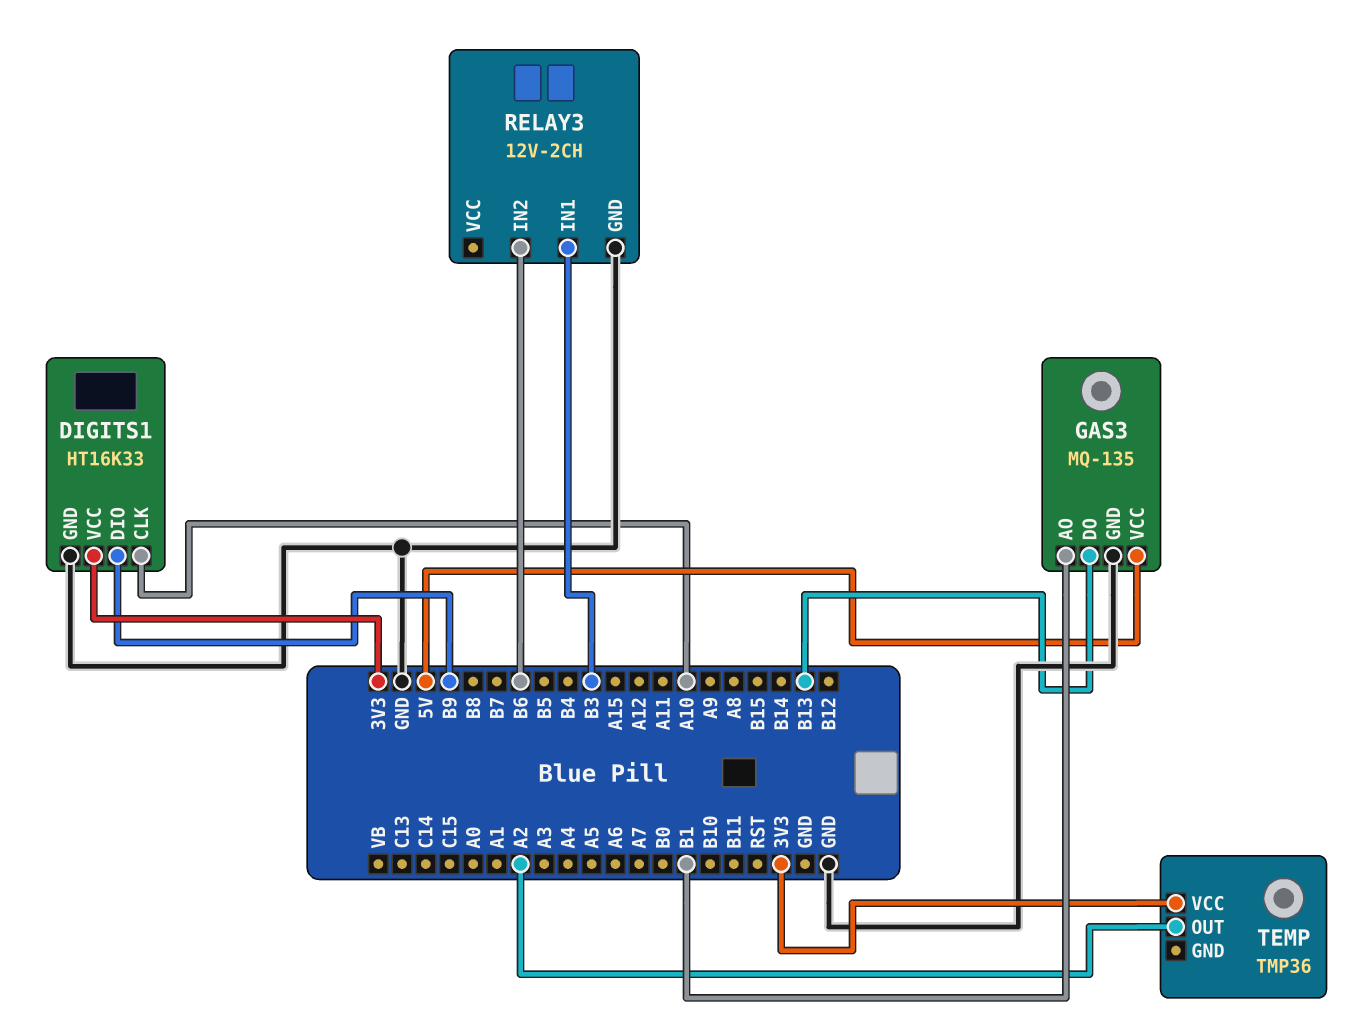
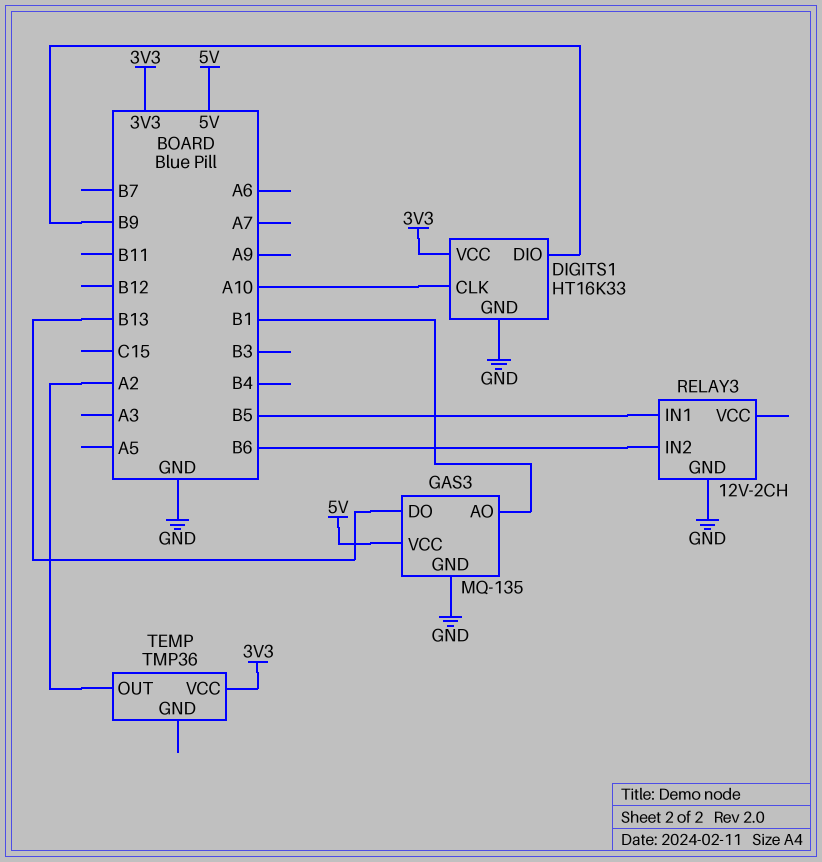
RELAY3 pin IN1: B3 -> B5

